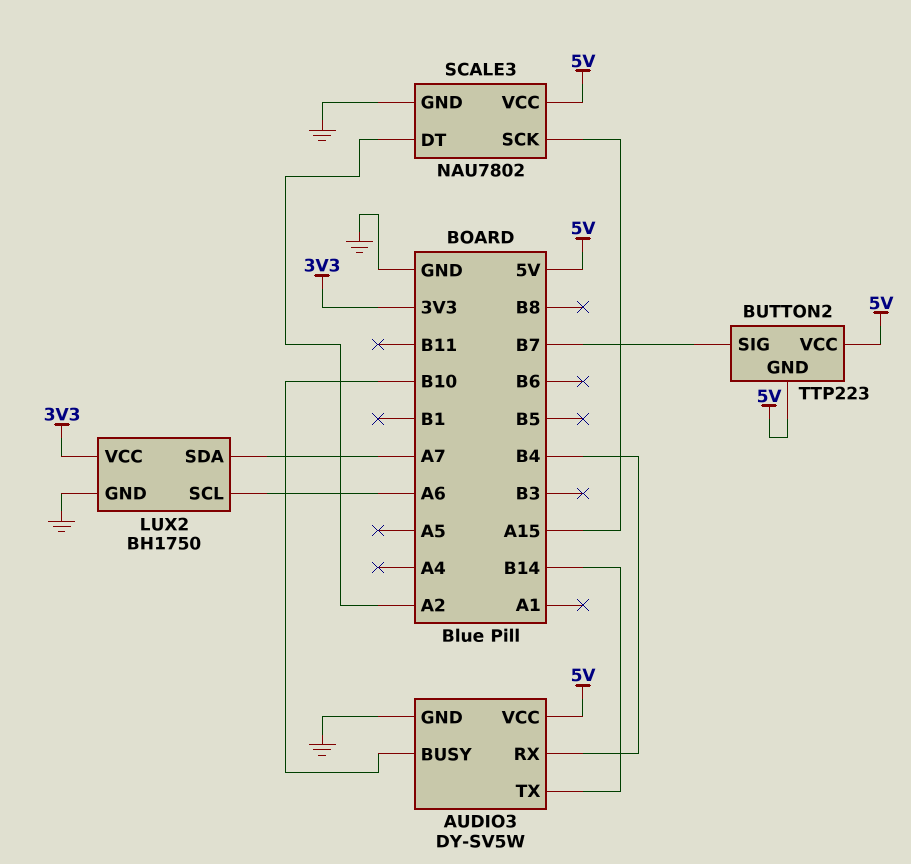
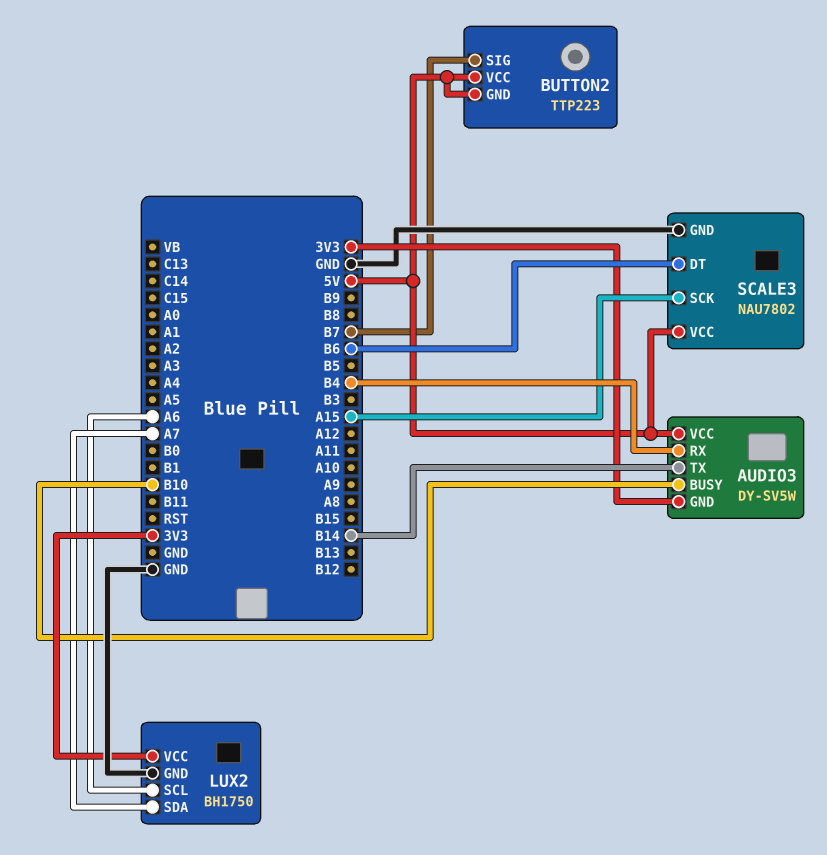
AUDIO3 pin GND: GND -> 3V3
SCALE3 pin DT: A2 -> B6

